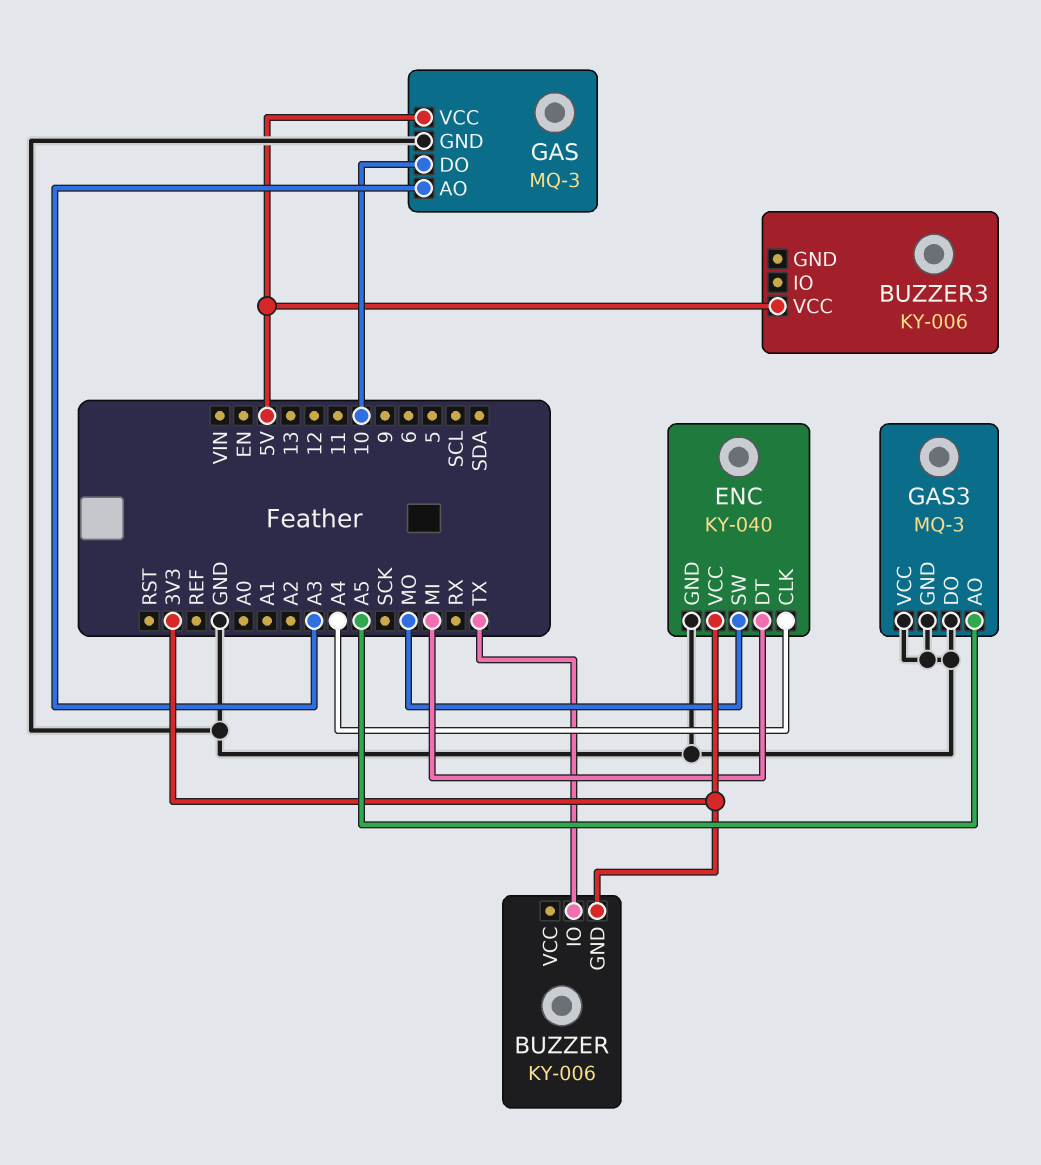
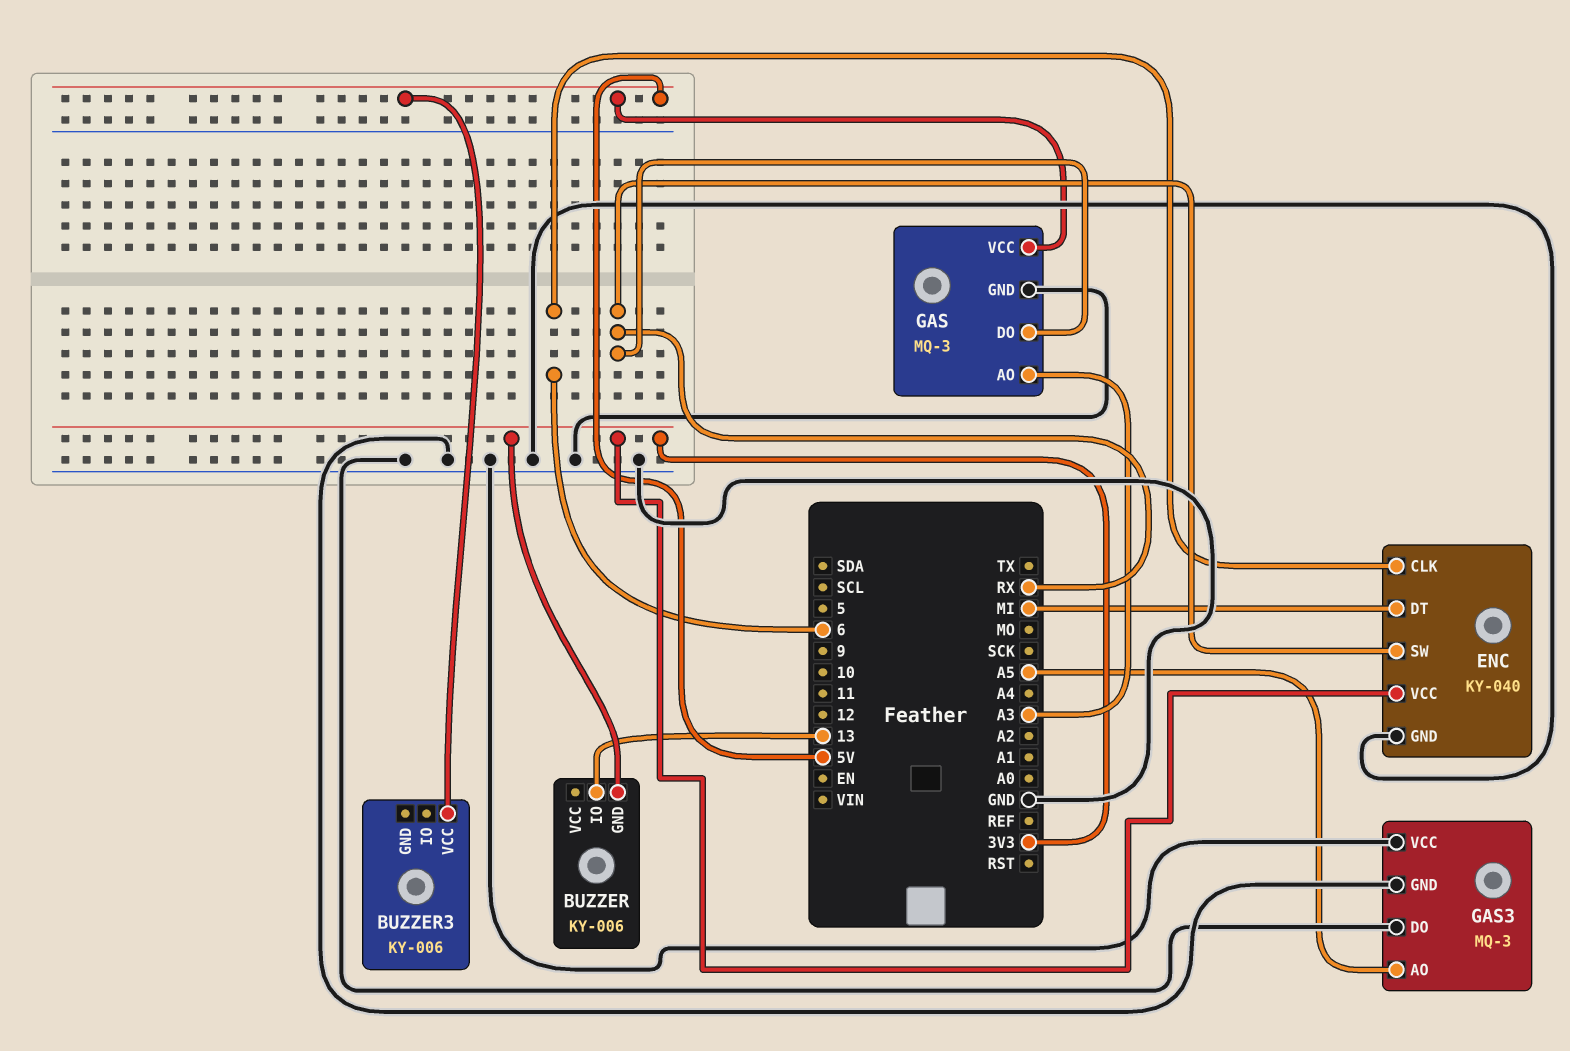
BUZZER pin IO: TX -> 13
ENC pin CLK: A4 -> 6
ENC pin SW: MO -> RX
GAS pin DO: 10 -> RX

